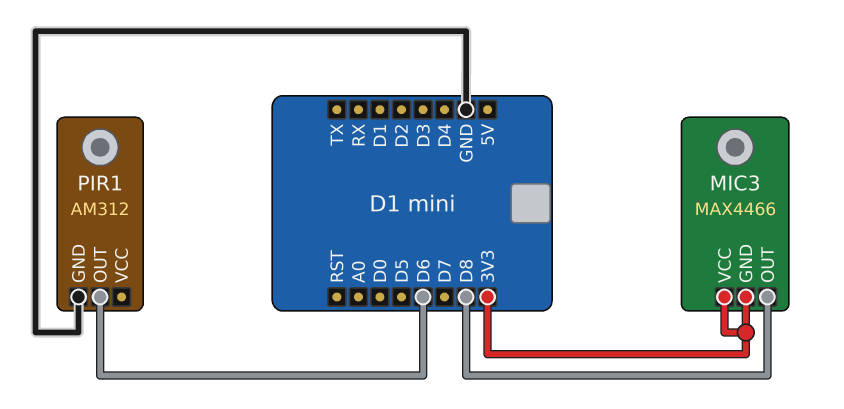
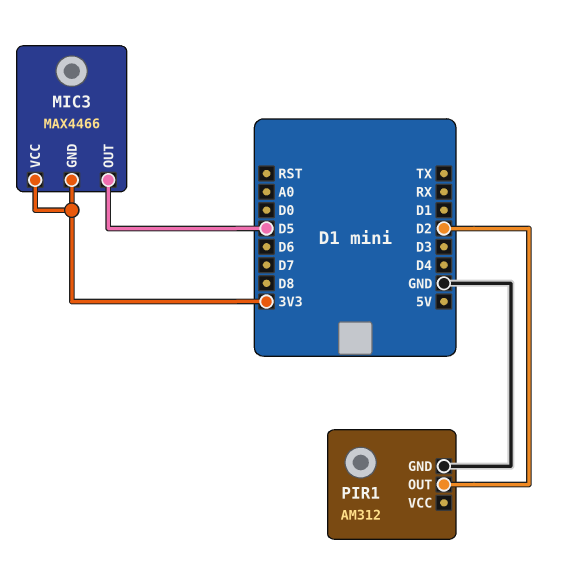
MIC3 pin OUT: D8 -> D5
PIR1 pin OUT: D6 -> D2

